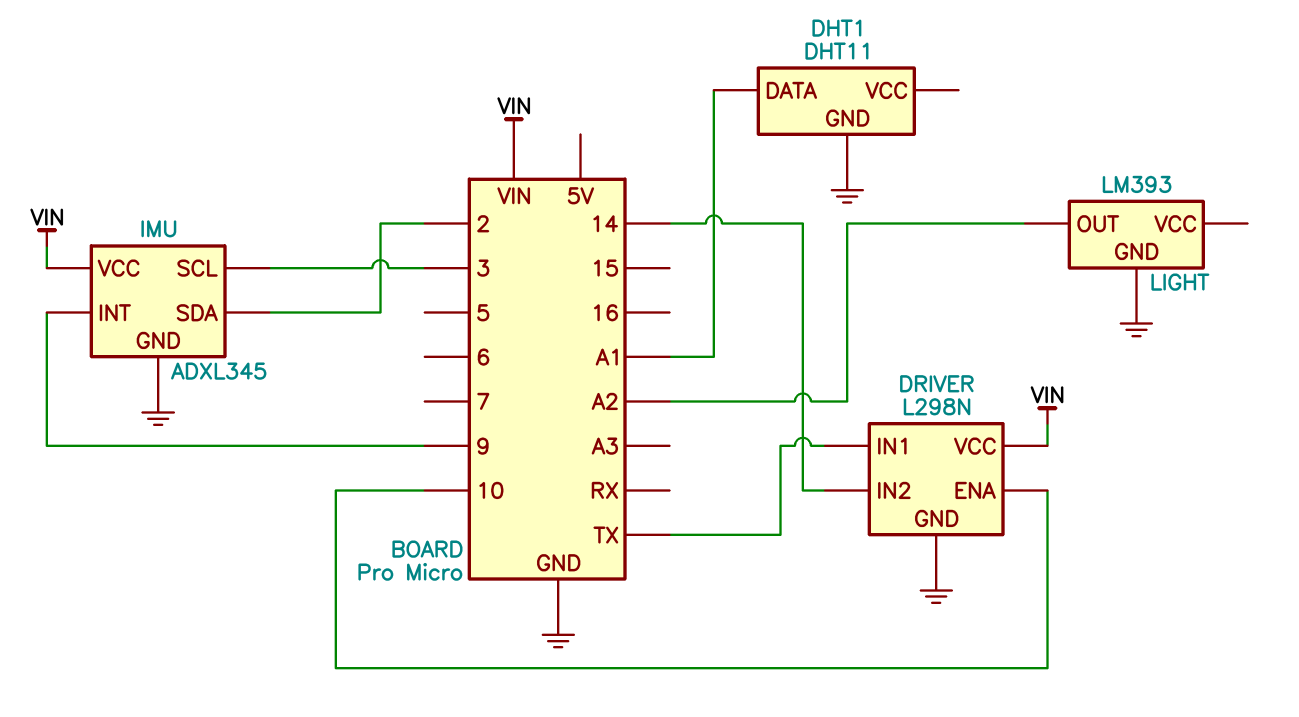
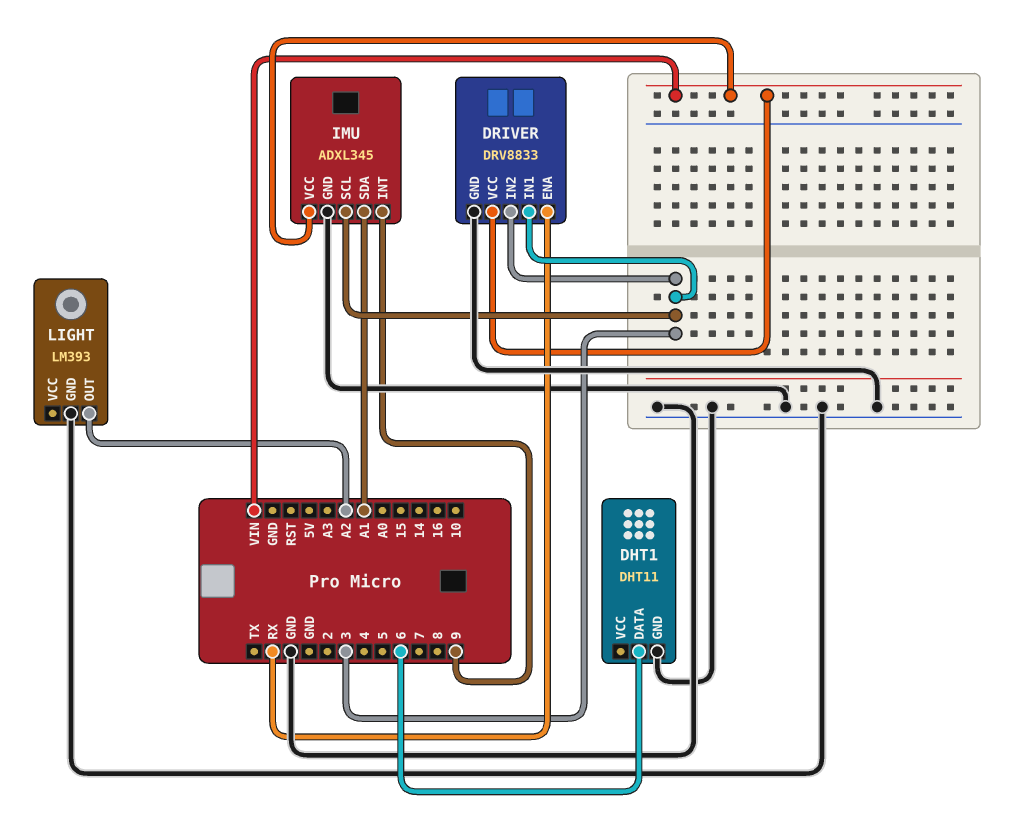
DHT1 pin DATA: A1 -> 6
DRIVER: L298N -> DRV8833
DRIVER pin ENA: 10 -> RX
DRIVER pin IN1: TX -> 3
DRIVER pin IN2: 14 -> 3
IMU pin SDA: 2 -> A1

